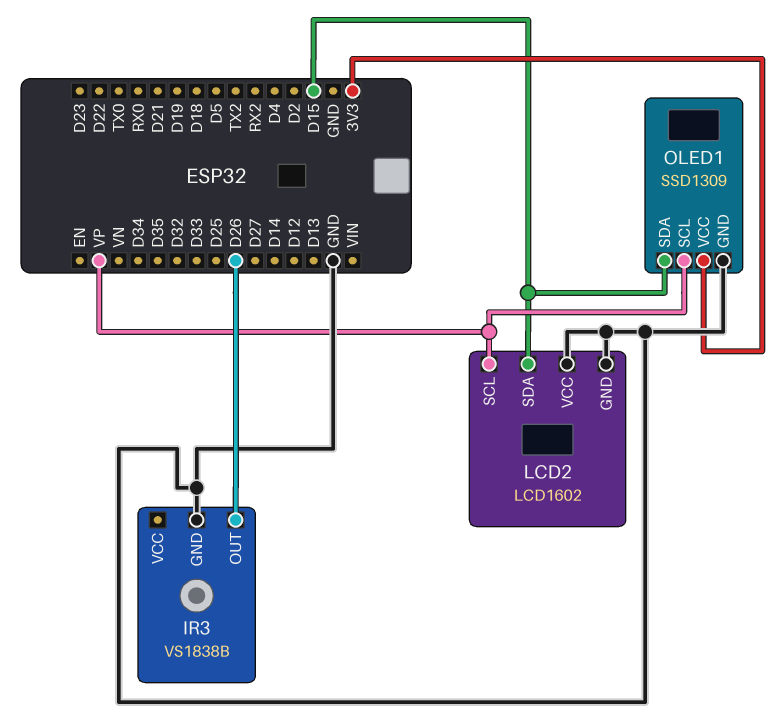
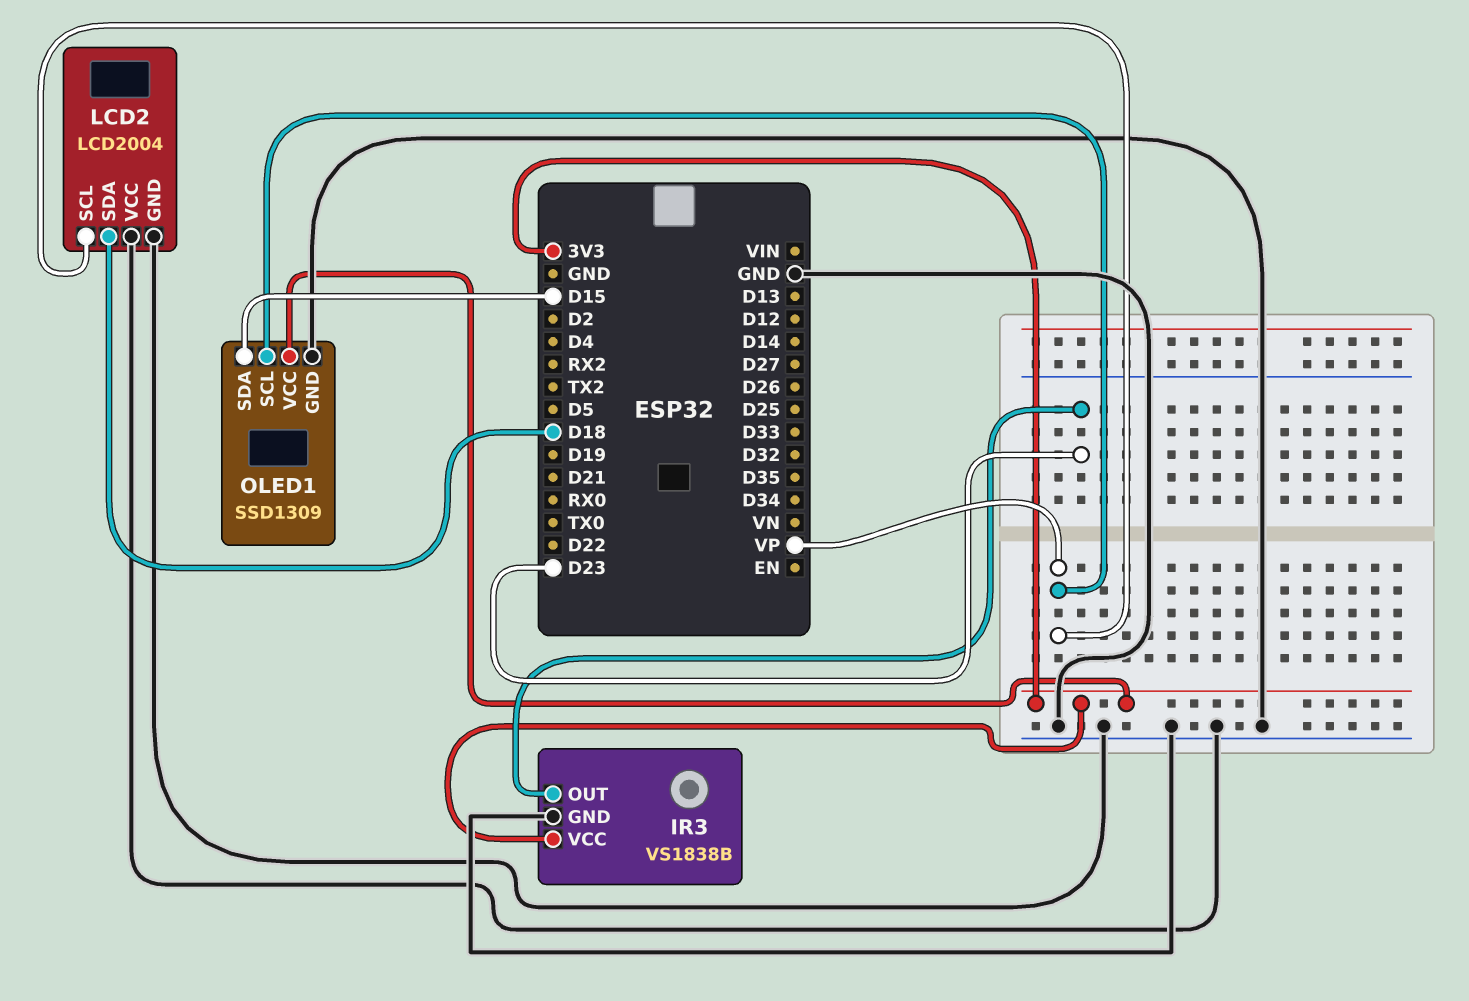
IR3 pin OUT: D26 -> D23
IR3 pin VCC: none -> 3V3
LCD2: LCD1602 -> LCD2004
LCD2 pin SDA: D15 -> D18

